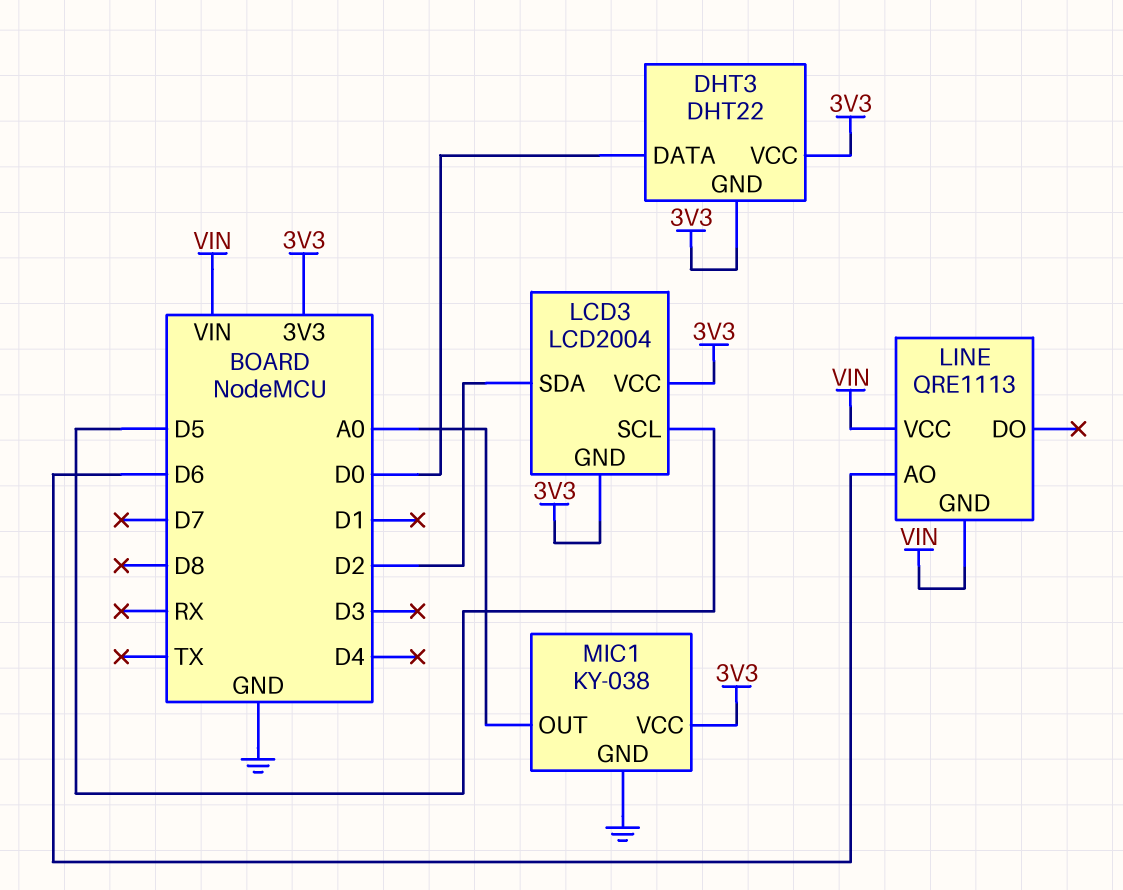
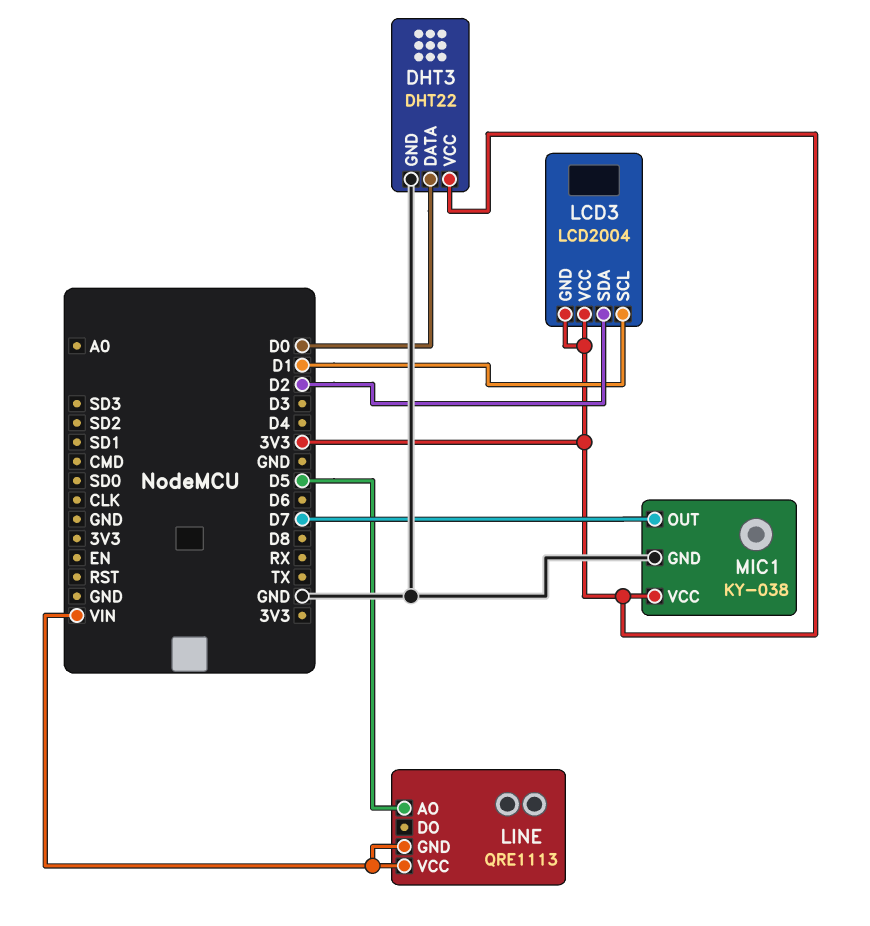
DHT3 pin GND: 3V3 -> GND
LCD3 pin SCL: D5 -> D1
LINE pin AO: D6 -> D5
MIC1 pin OUT: A0 -> D7

